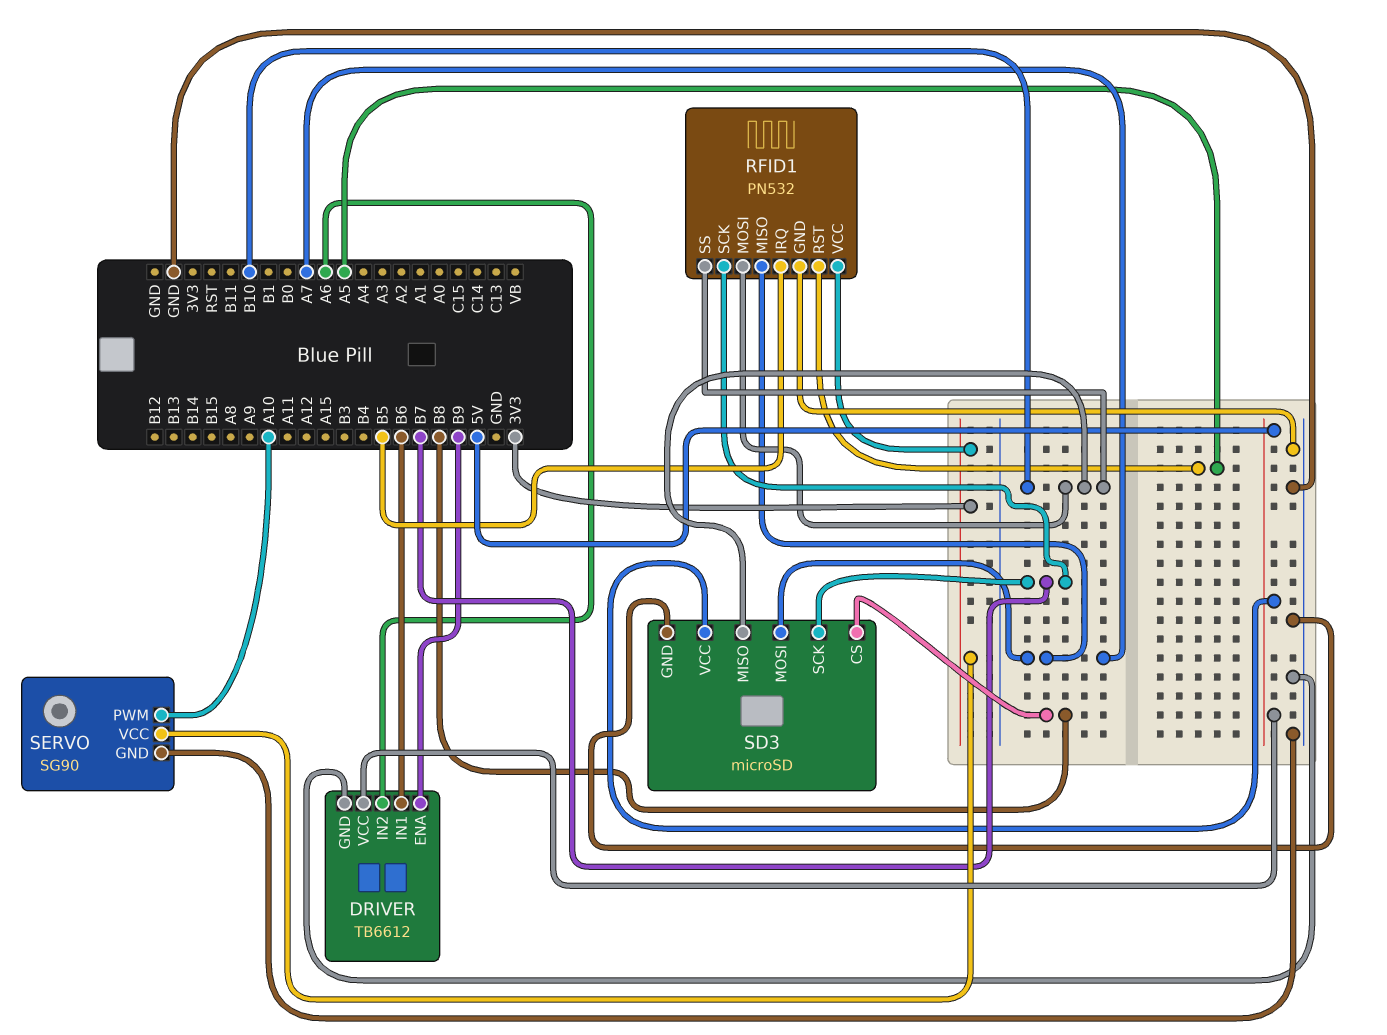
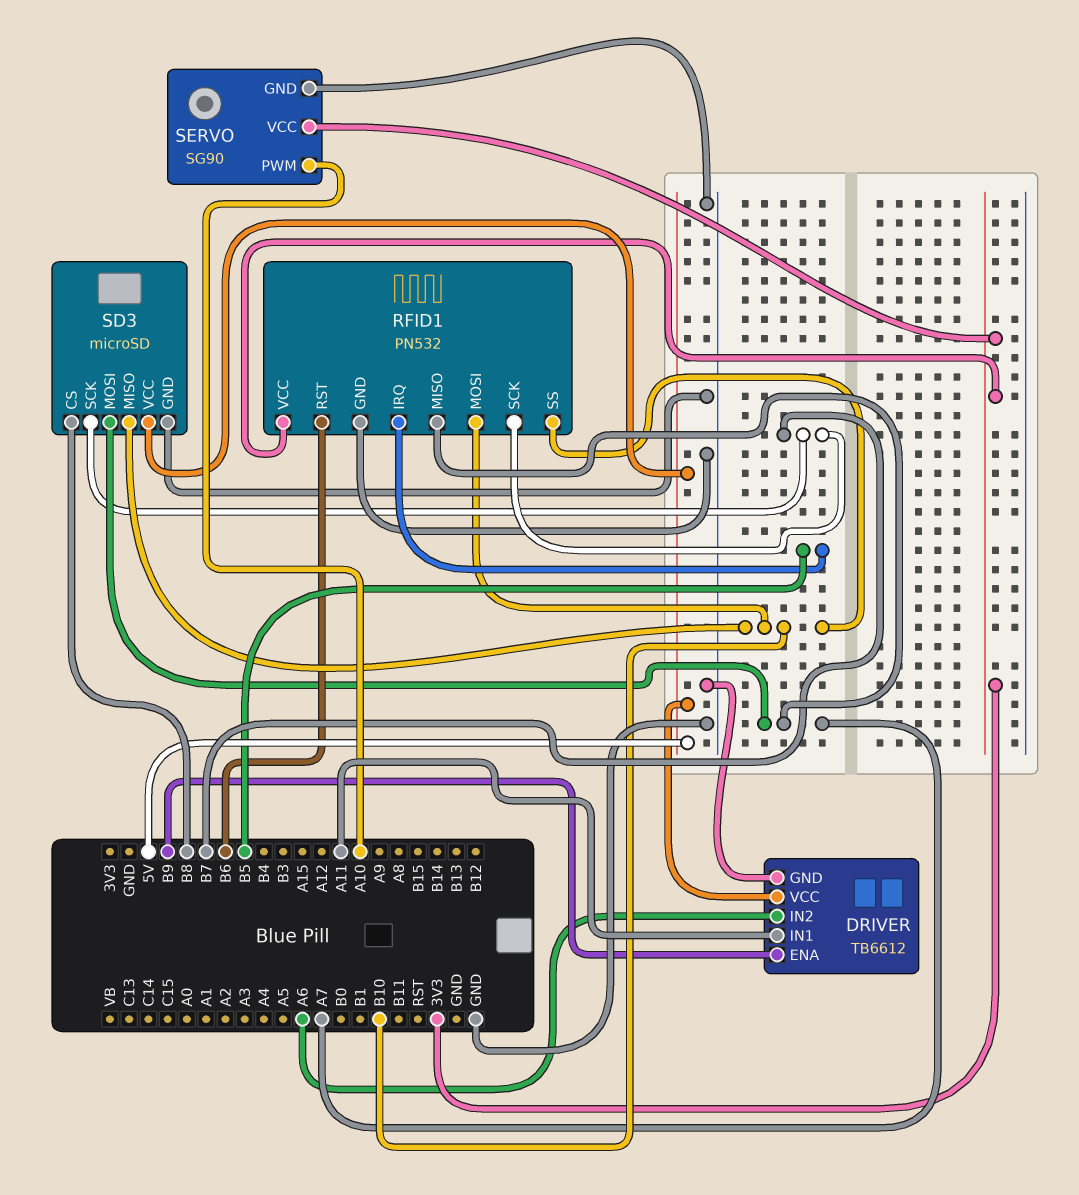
DRIVER pin IN1: B6 -> A11
RFID1 pin RST: A5 -> B6

